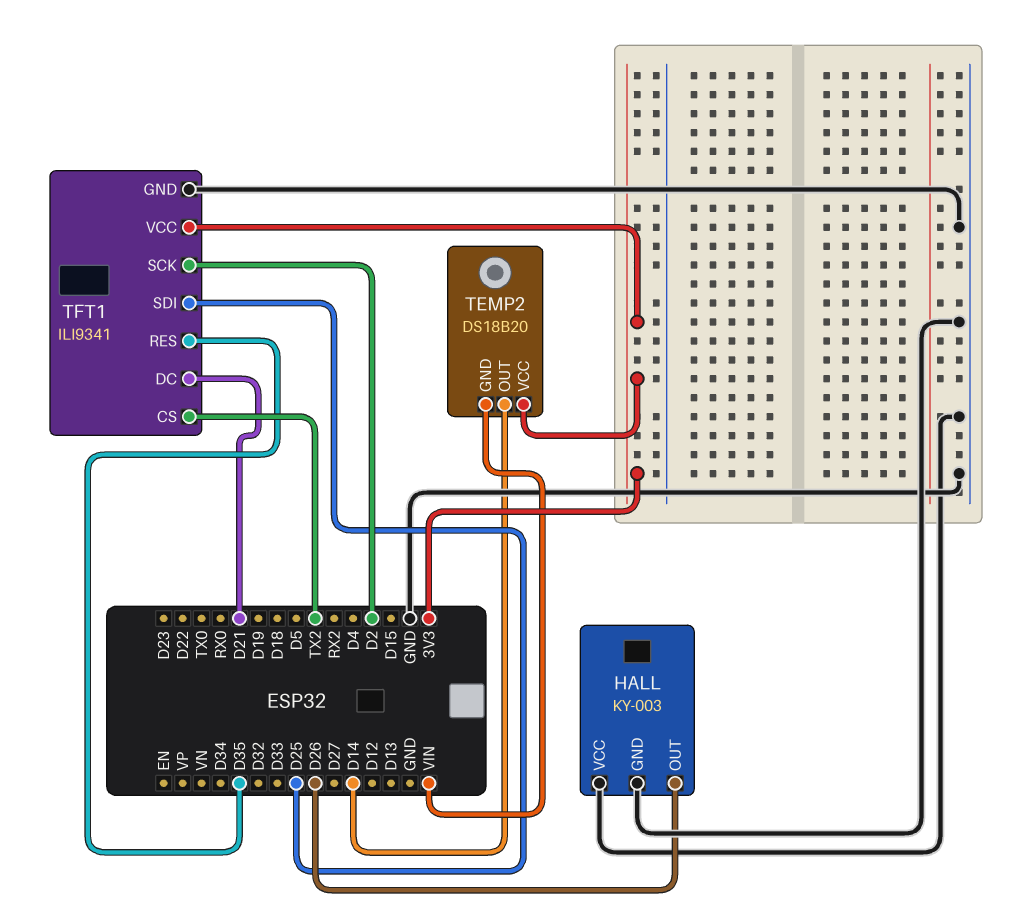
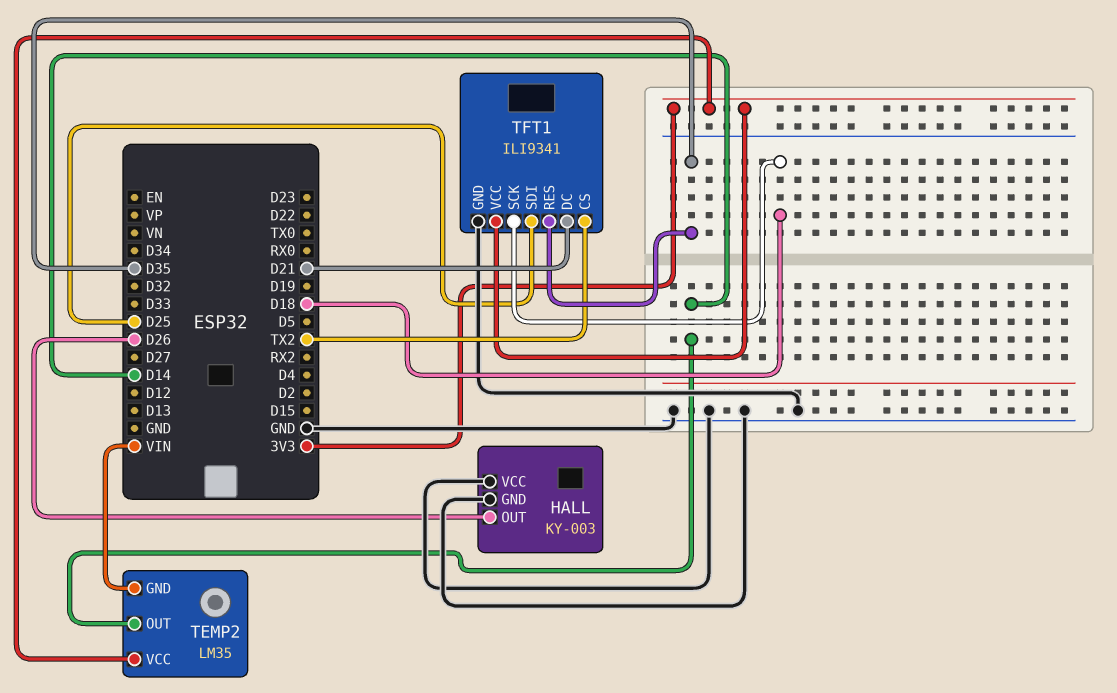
TEMP2: DS18B20 -> LM35
TFT1 pin SCK: D2 -> D18

